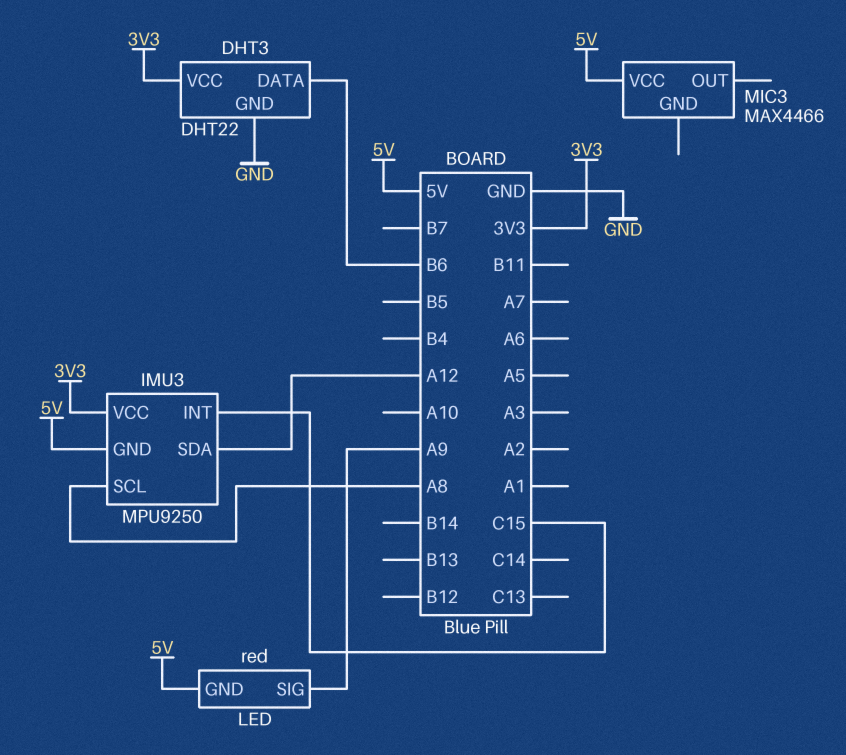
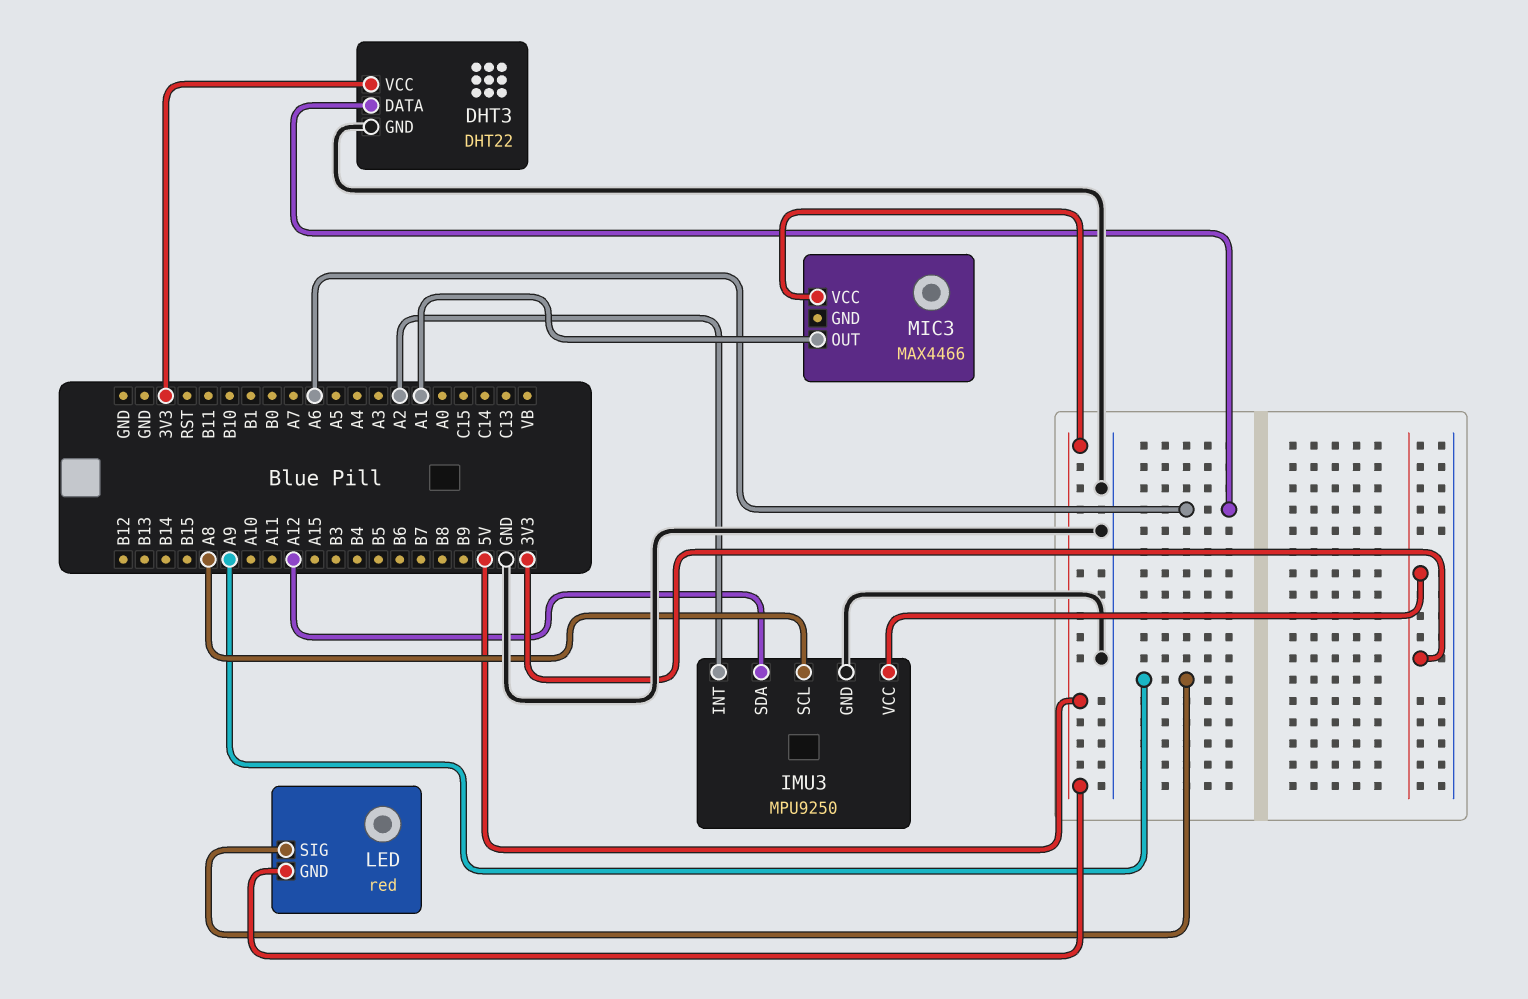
DHT3 pin DATA: B6 -> A6
IMU3 pin GND: 5V -> GND
IMU3 pin INT: C15 -> A2
MIC3 pin OUT: none -> A1

